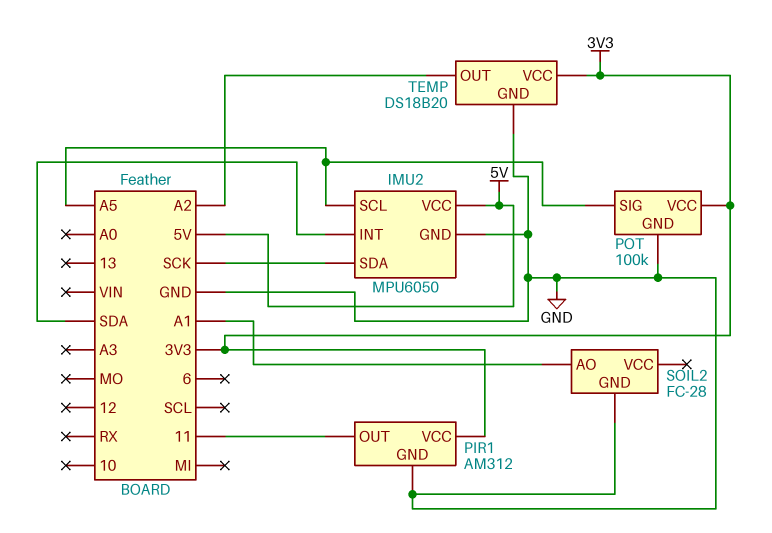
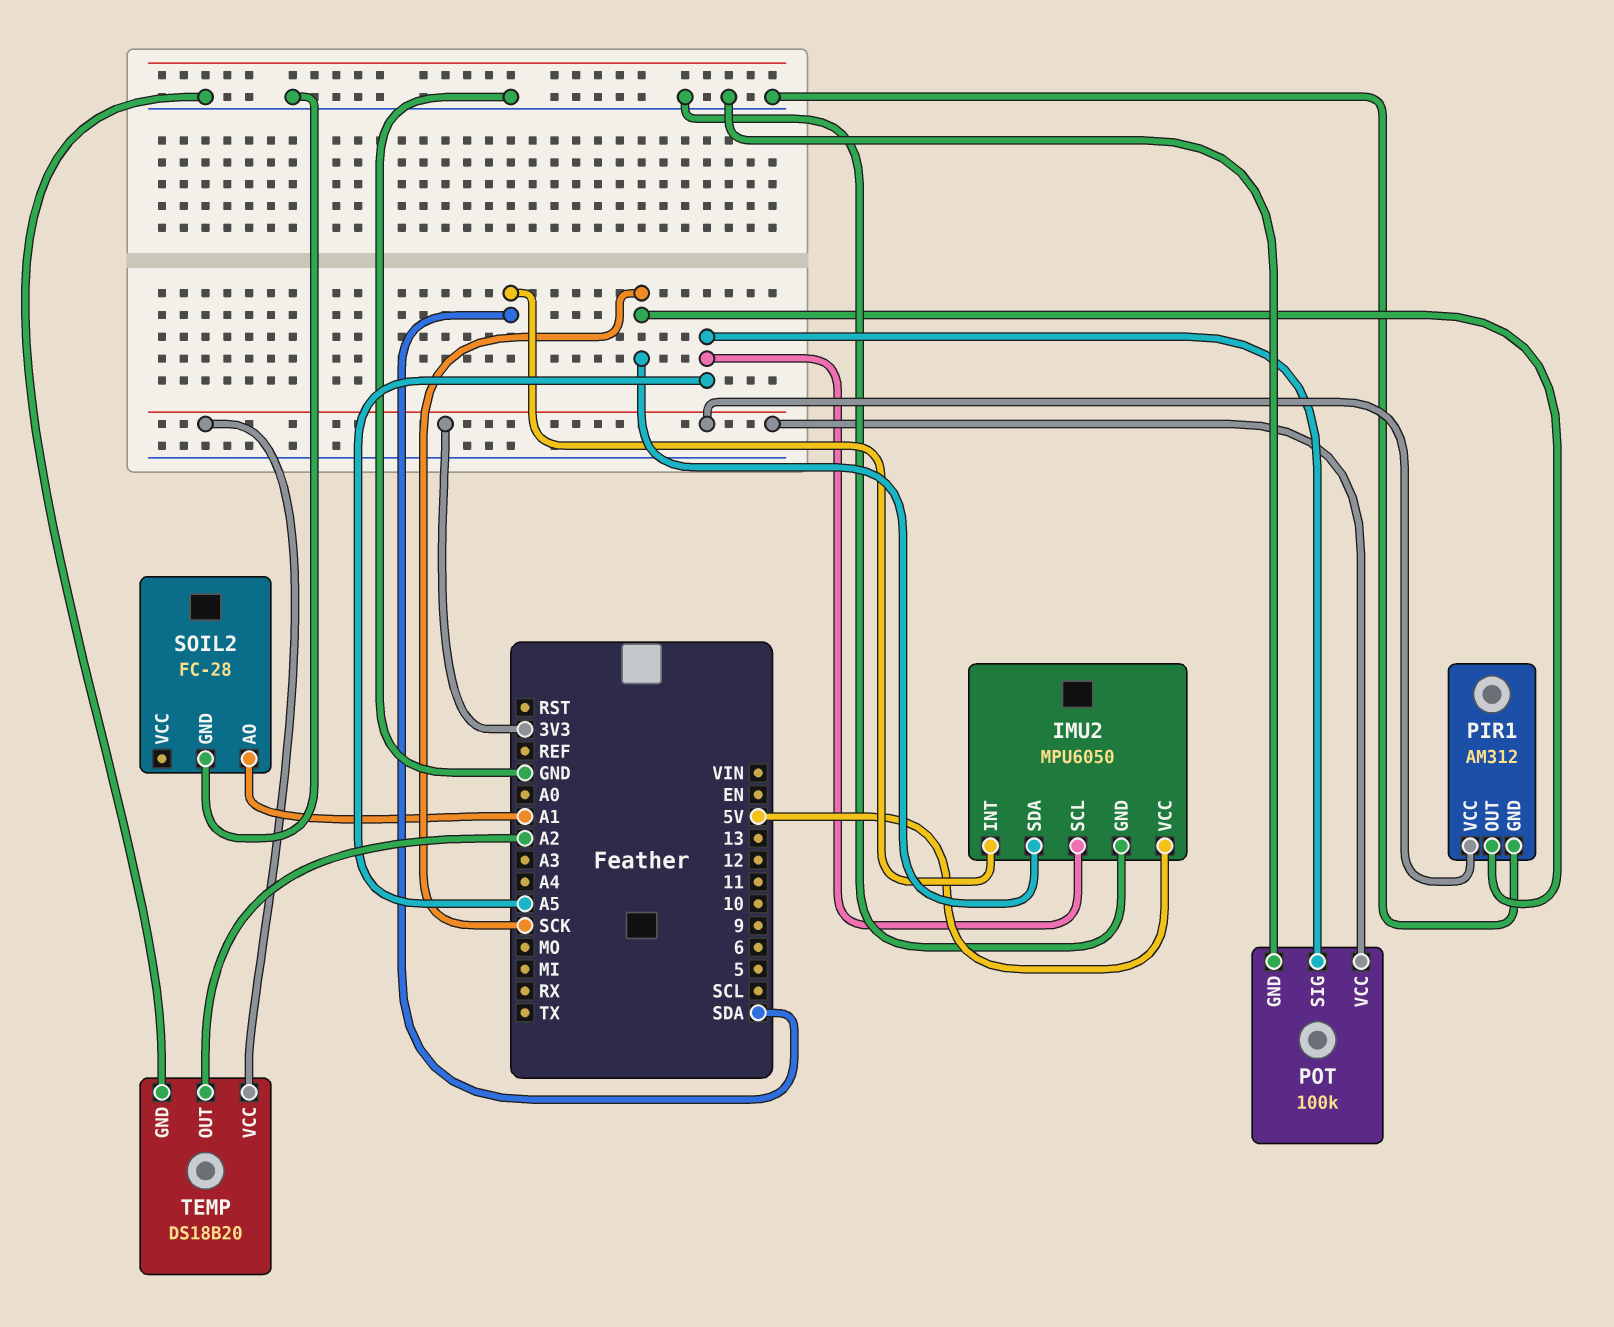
PIR1 pin OUT: 11 -> SCK

